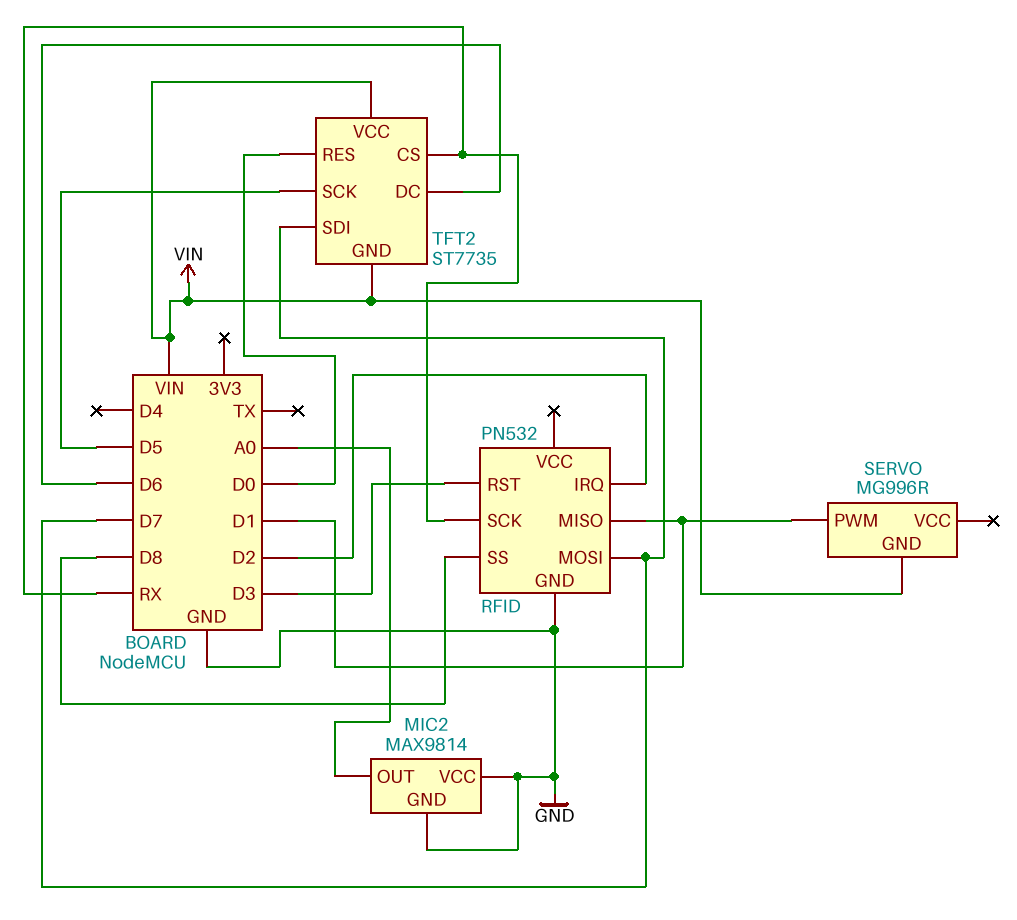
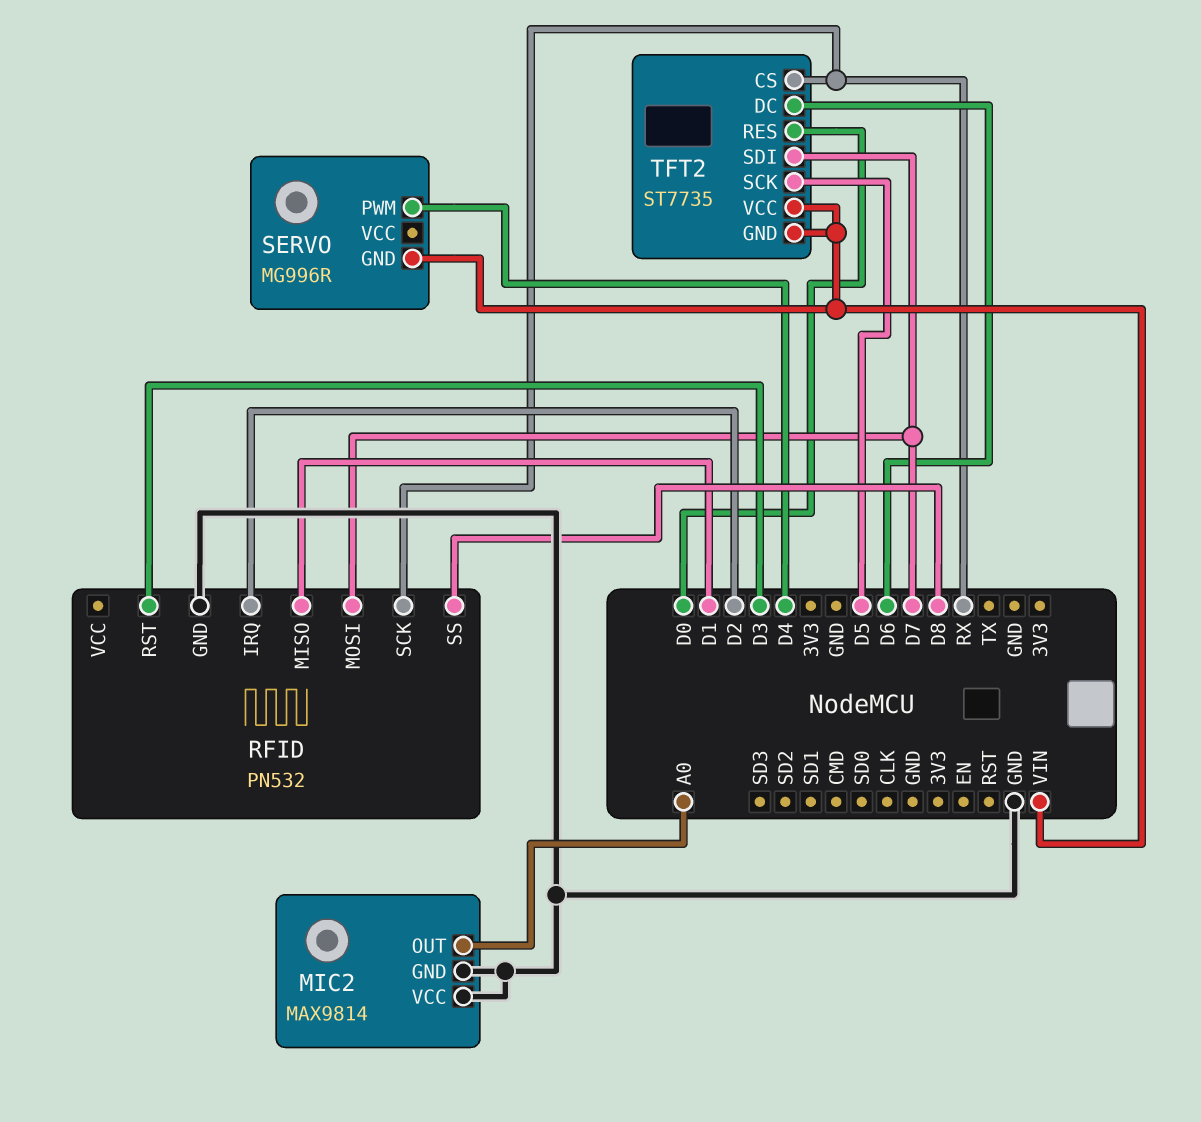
SERVO pin PWM: D1 -> D4

